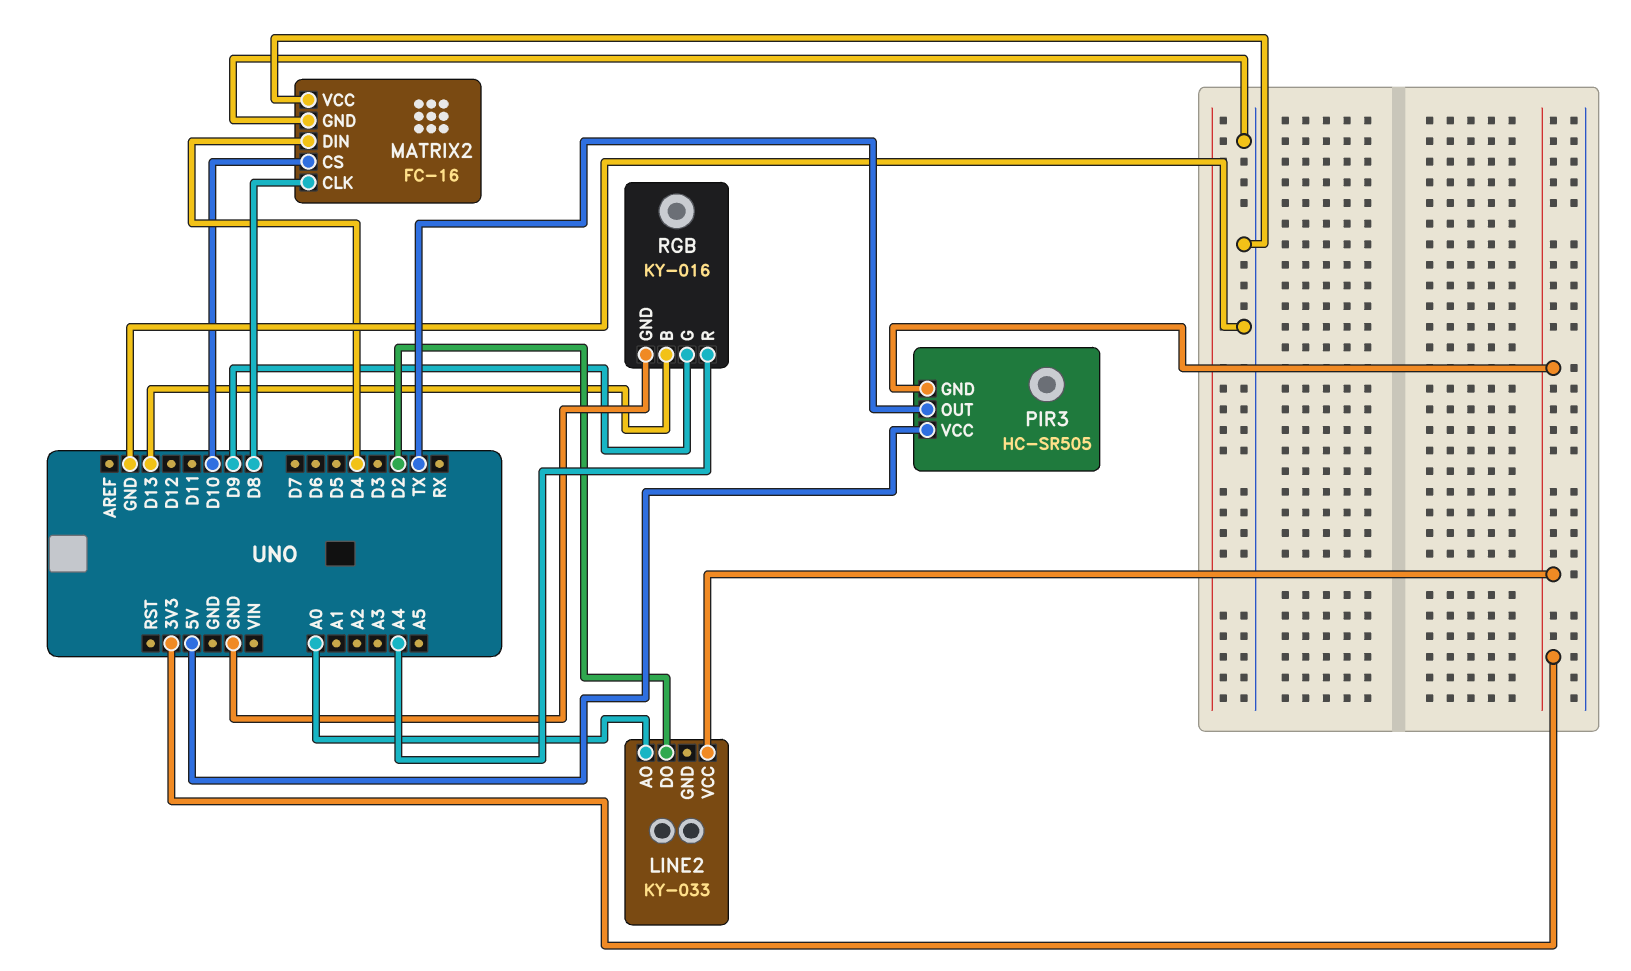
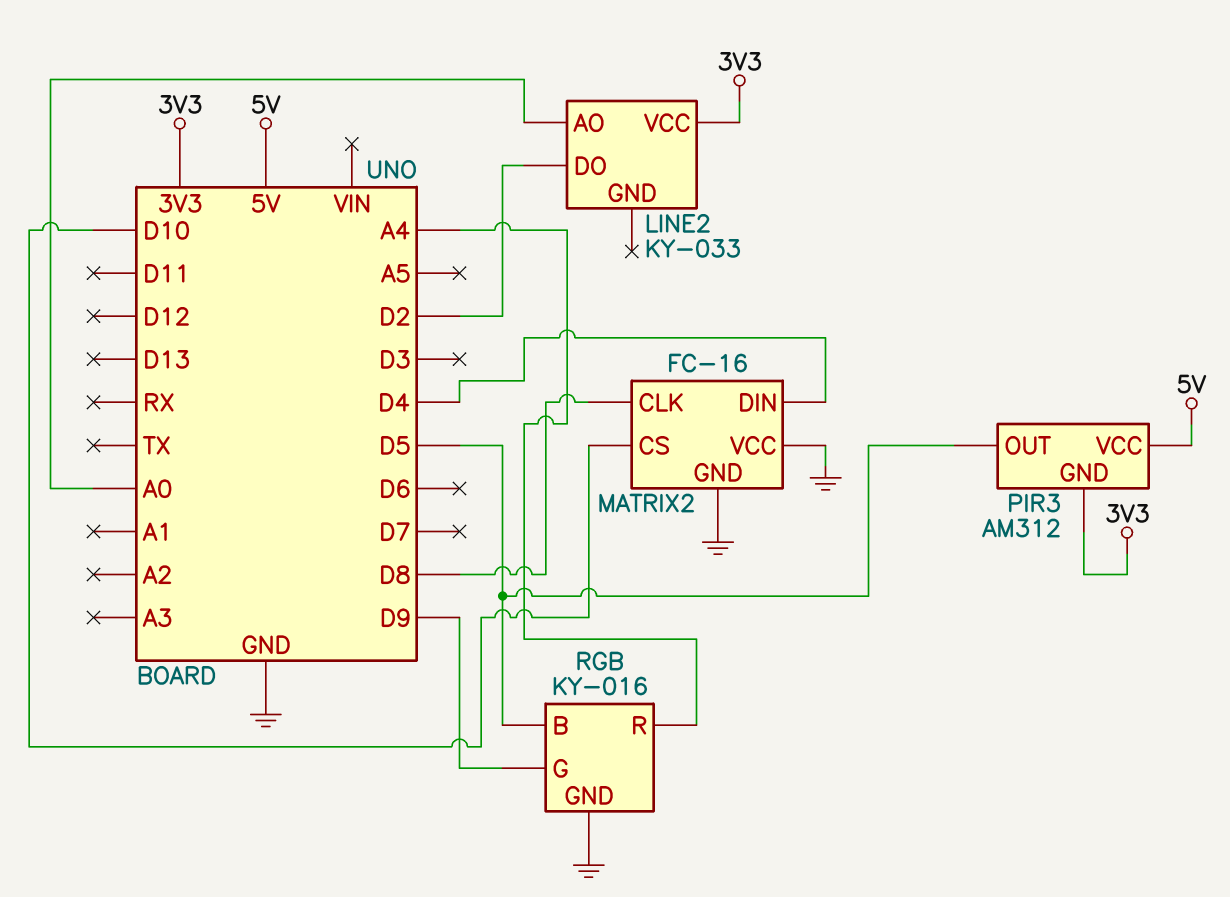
PIR3: HC-SR505 -> AM312
PIR3 pin OUT: TX -> D5
RGB pin B: D13 -> D5

